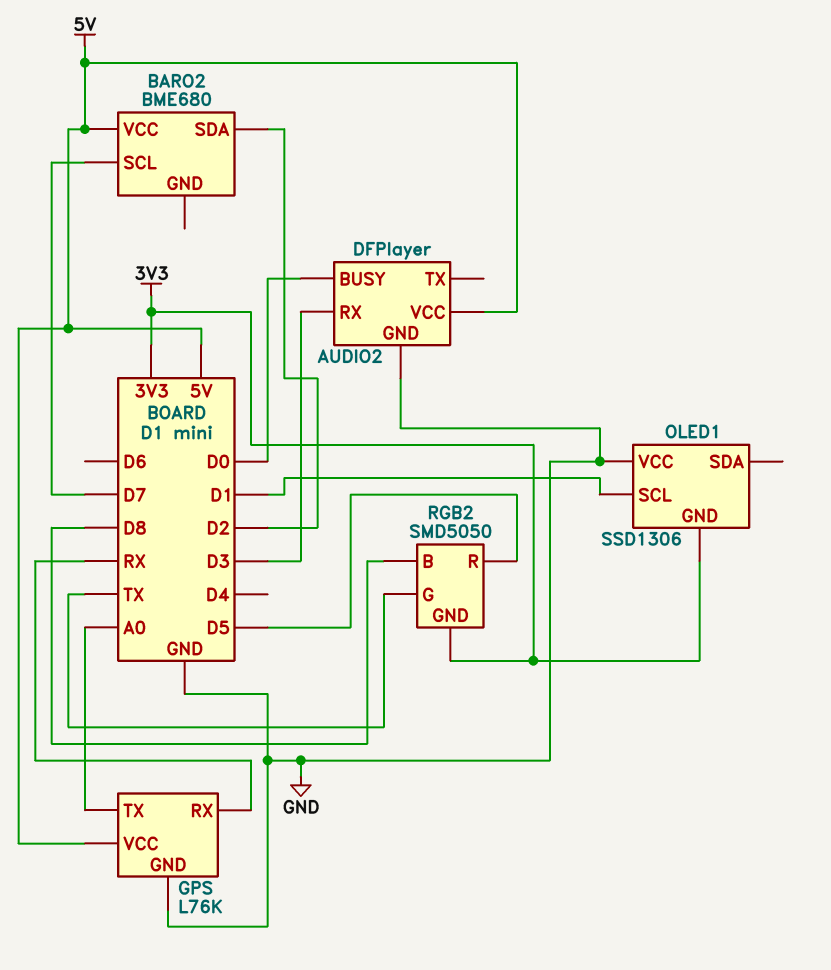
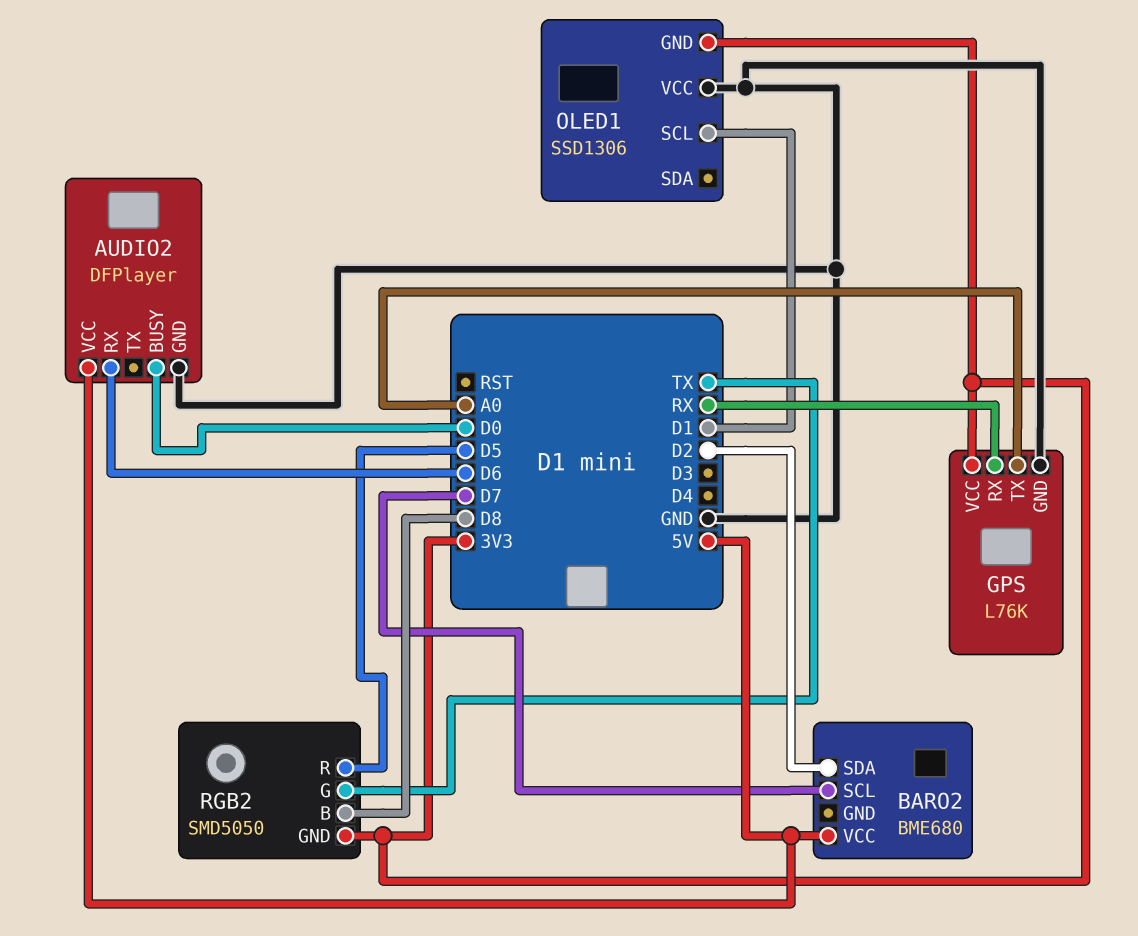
AUDIO2 pin RX: D3 -> D6
GPS pin VCC: 5V -> 3V3

